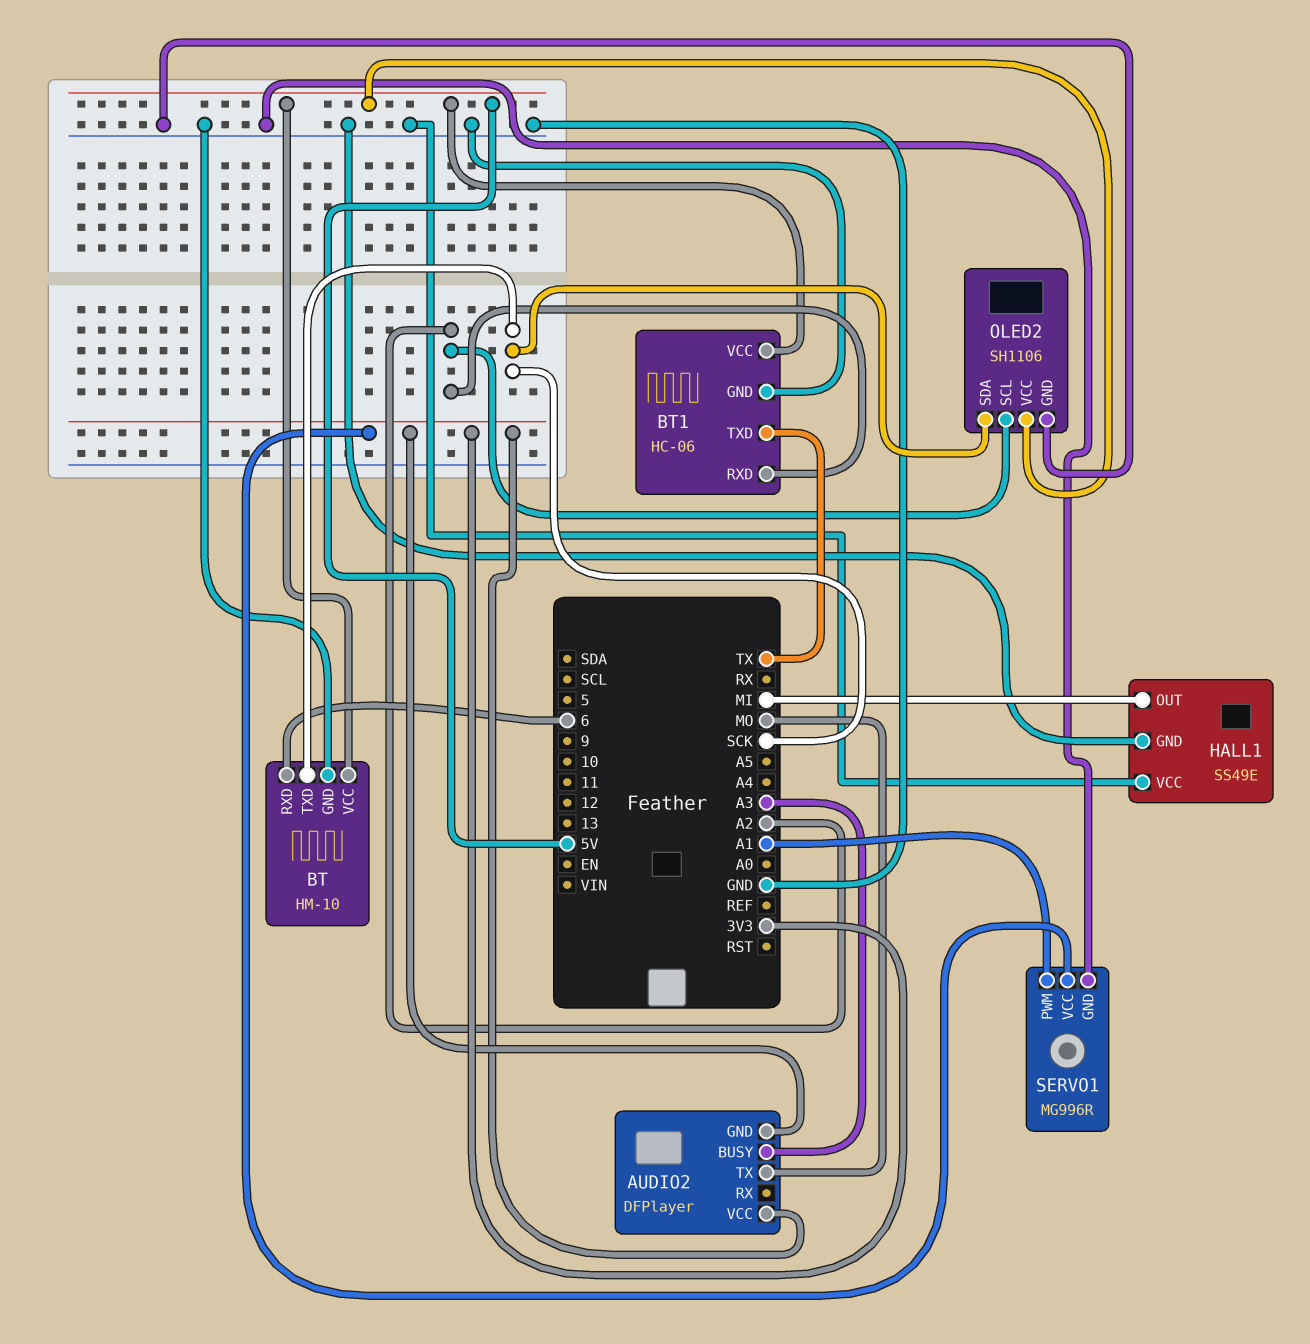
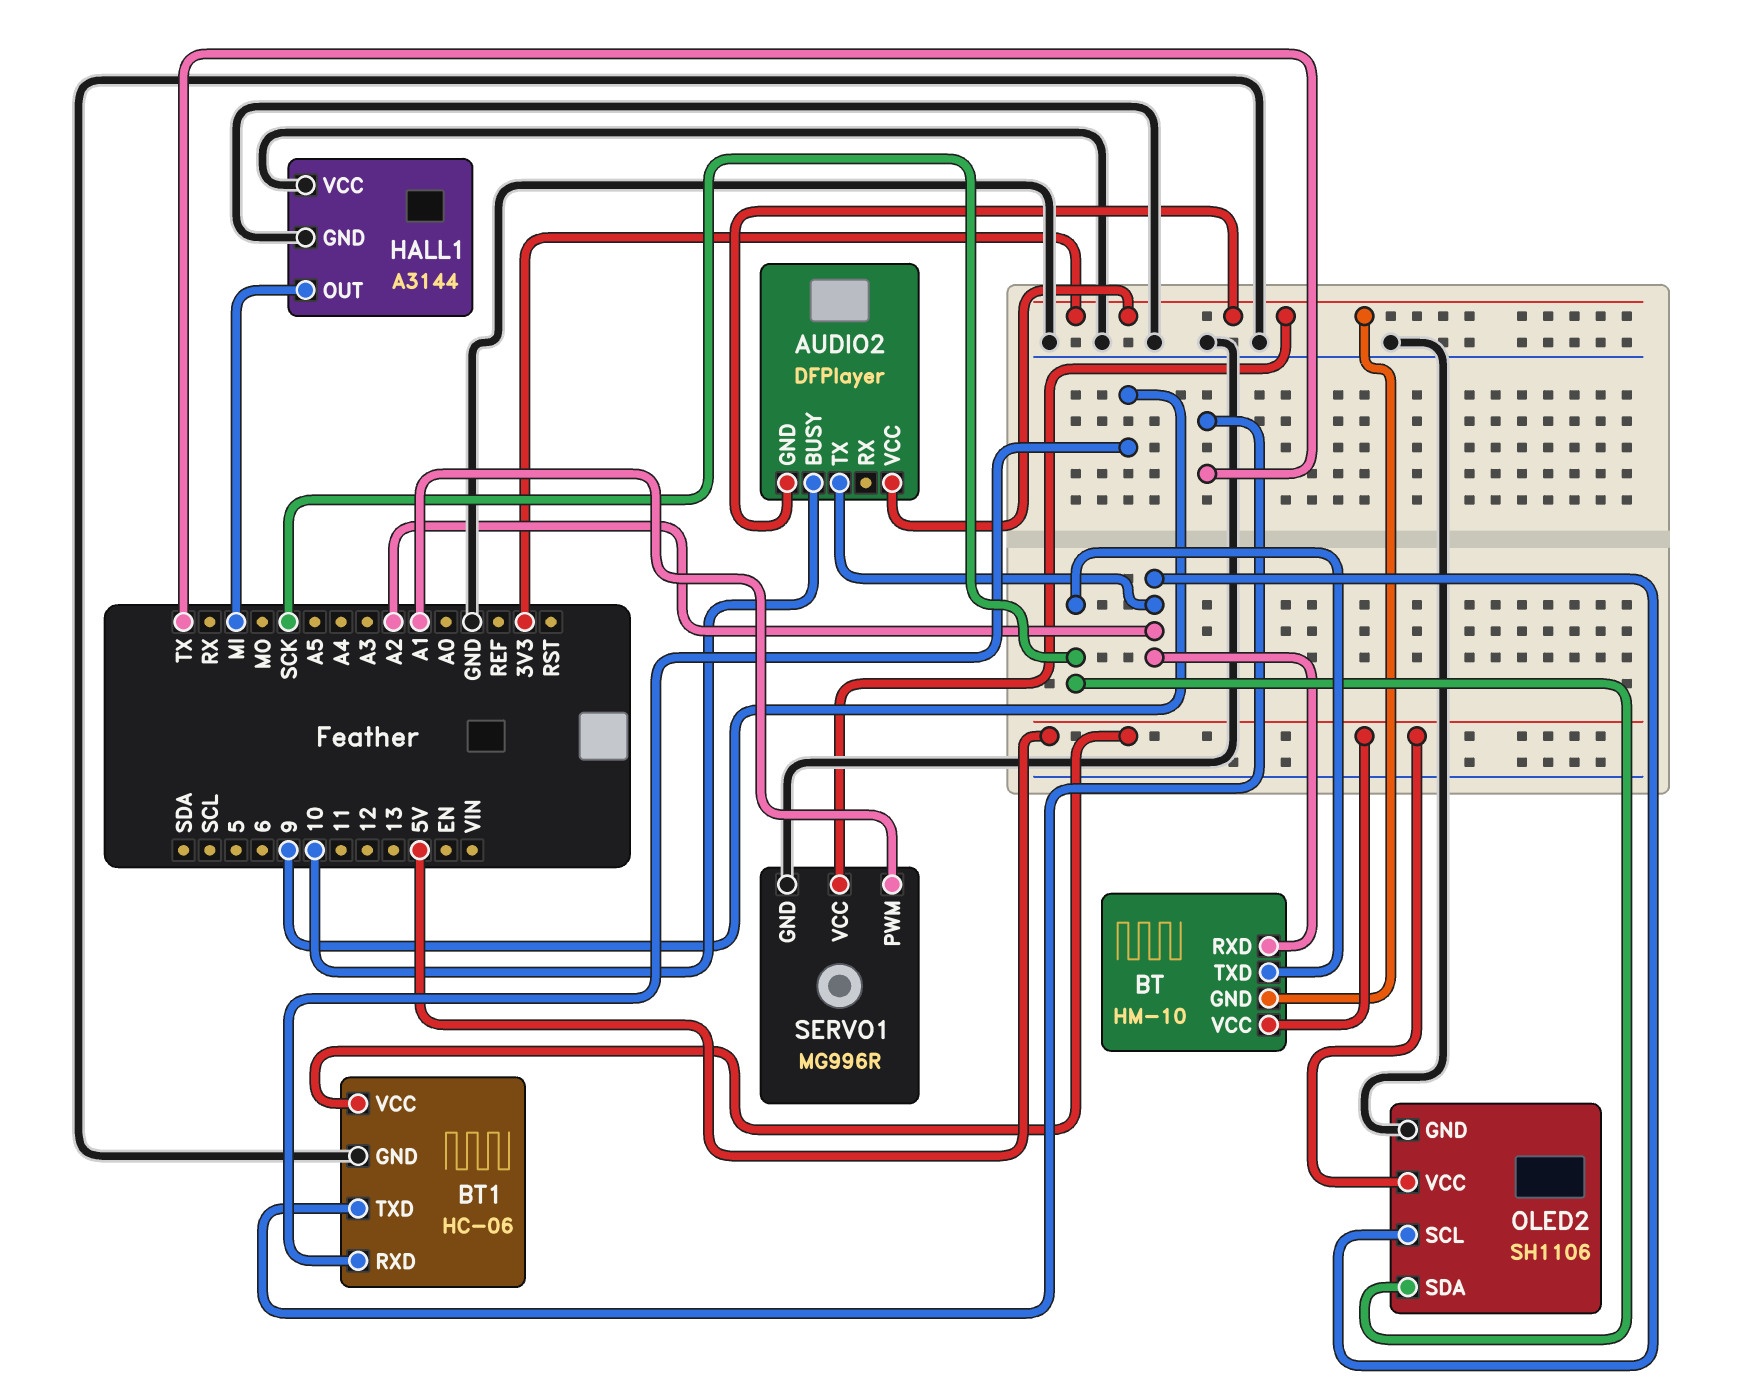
AUDIO2 pin BUSY: A3 -> 10
AUDIO2 pin TX: MO -> A2
BT pin GND: GND -> 3V3
BT pin RXD: 6 -> A2
BT1 pin RXD: A2 -> 9
HALL1: SS49E -> A3144

